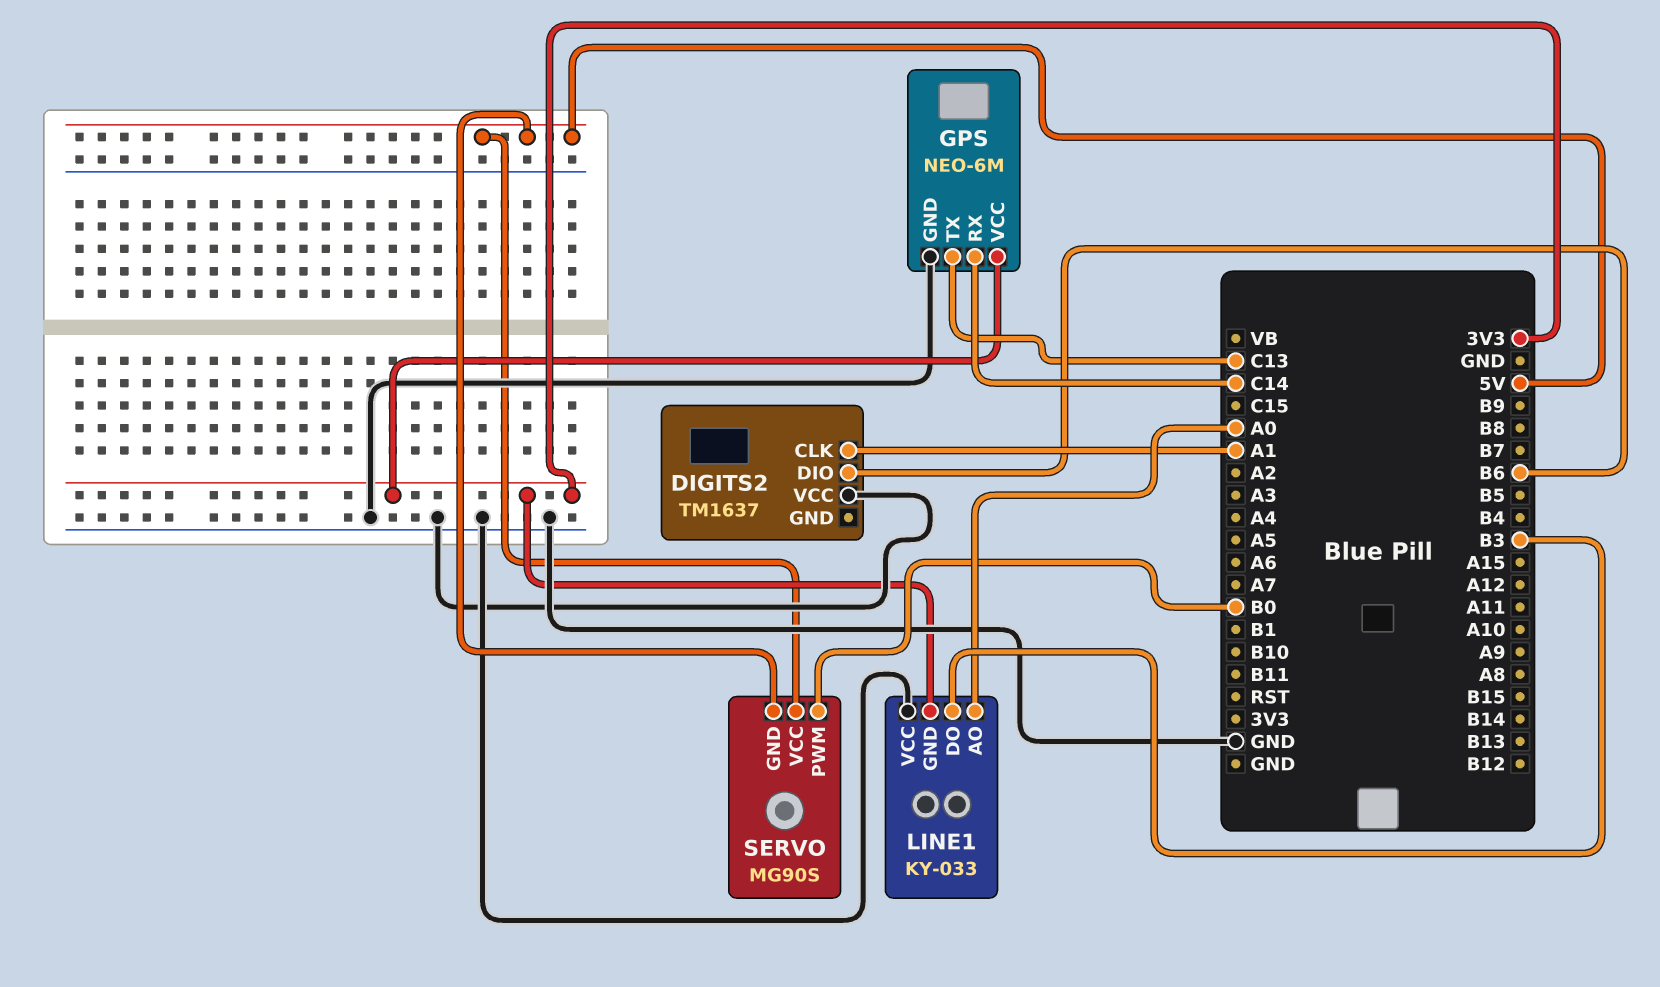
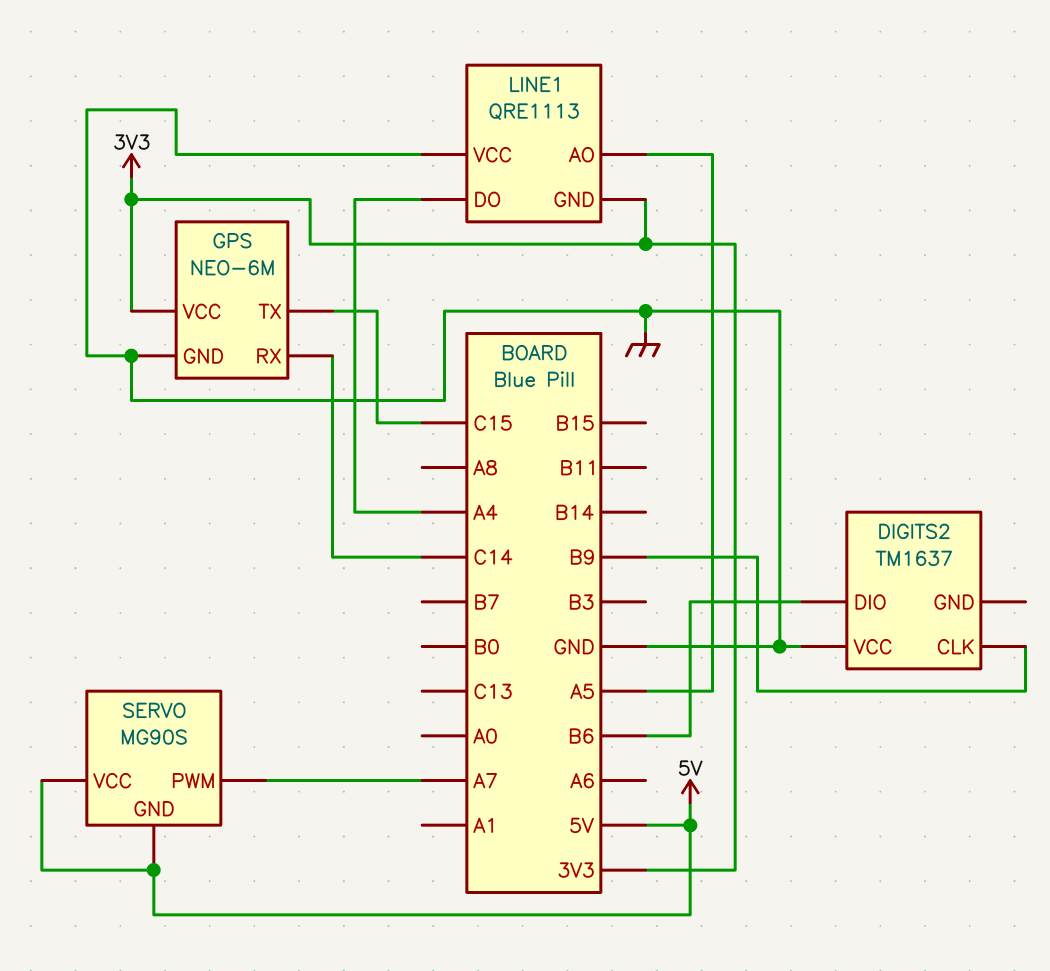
DIGITS2 pin CLK: A1 -> B9
GPS pin TX: C13 -> C15
LINE1: KY-033 -> QRE1113
LINE1 pin AO: A0 -> A5
LINE1 pin DO: B3 -> A4
SERVO pin PWM: B0 -> A7

